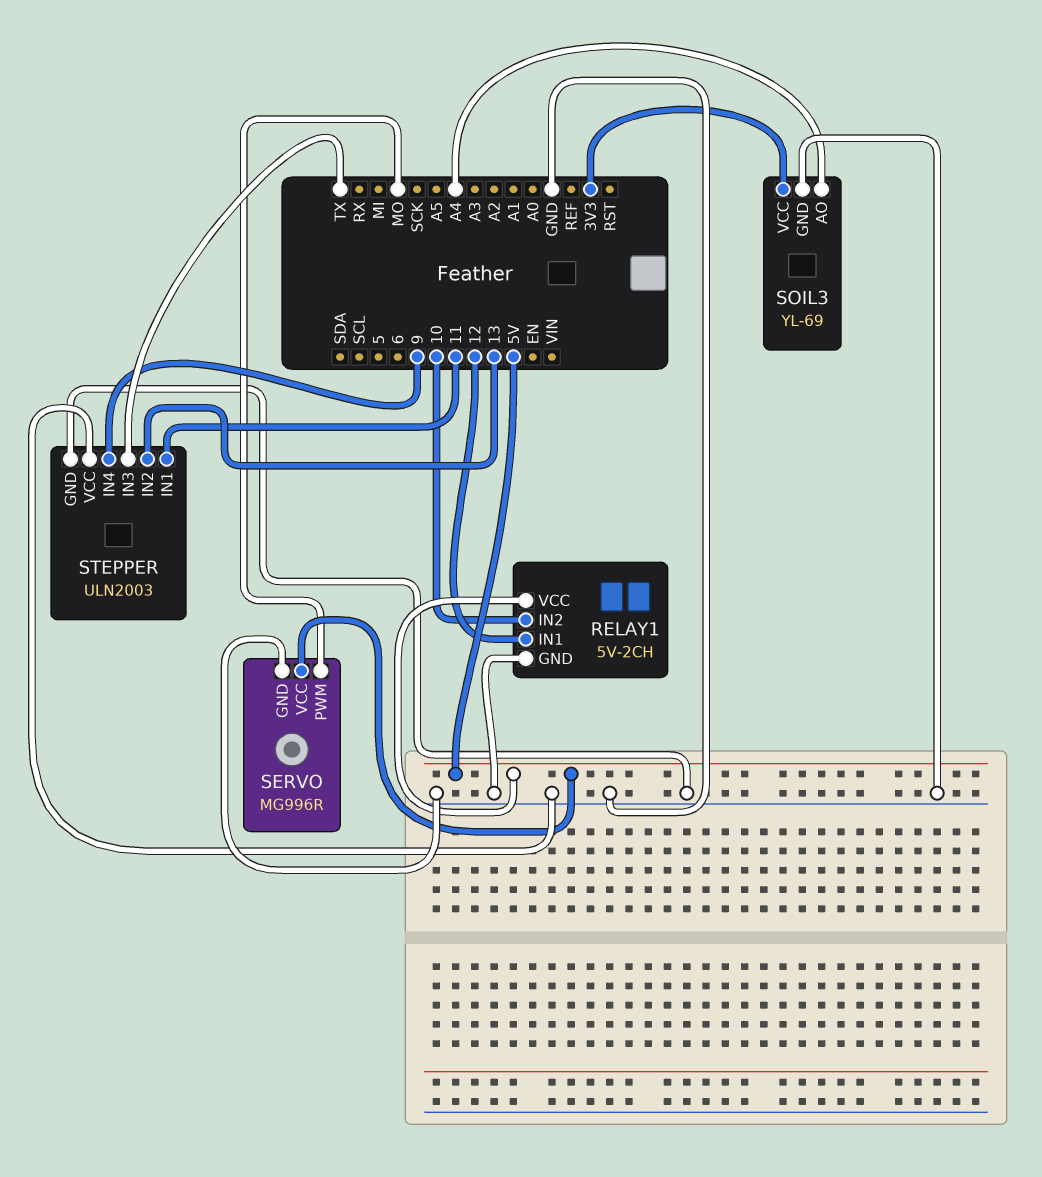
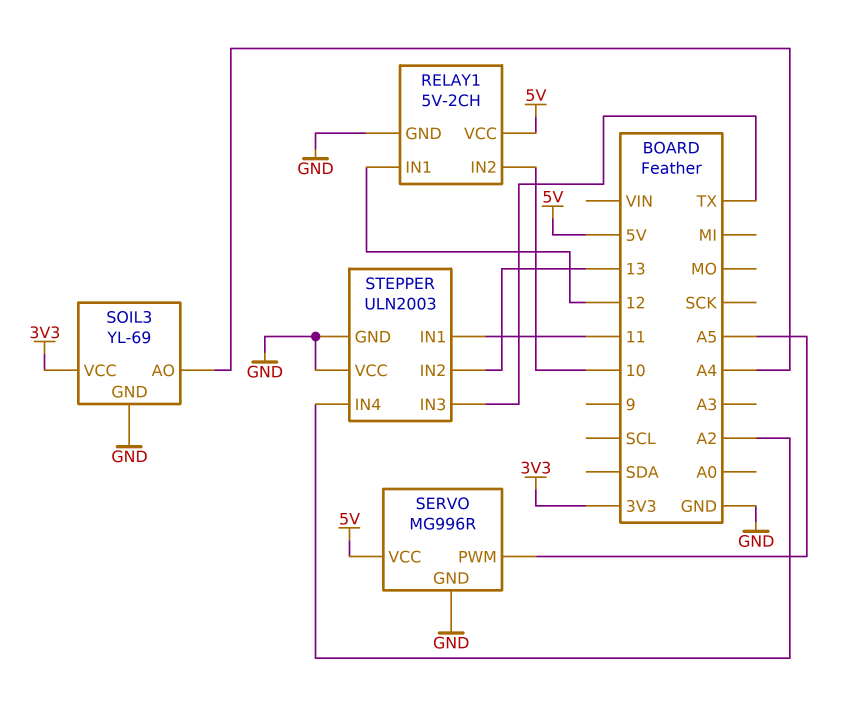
SERVO pin PWM: MO -> A5
STEPPER pin IN4: 9 -> A2

